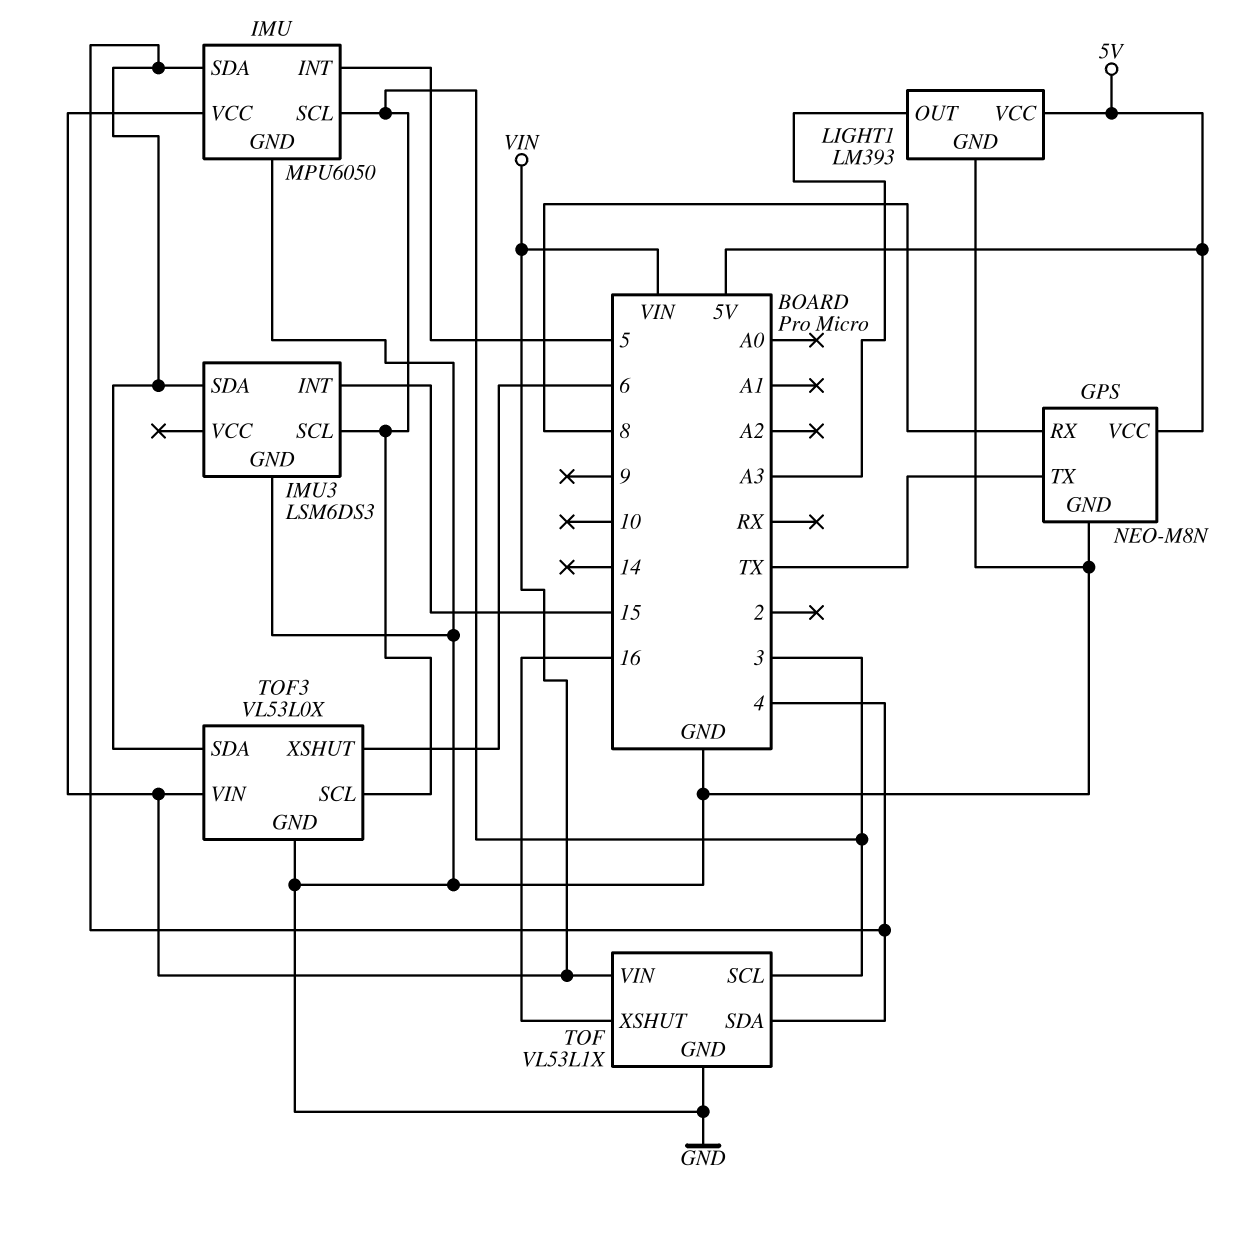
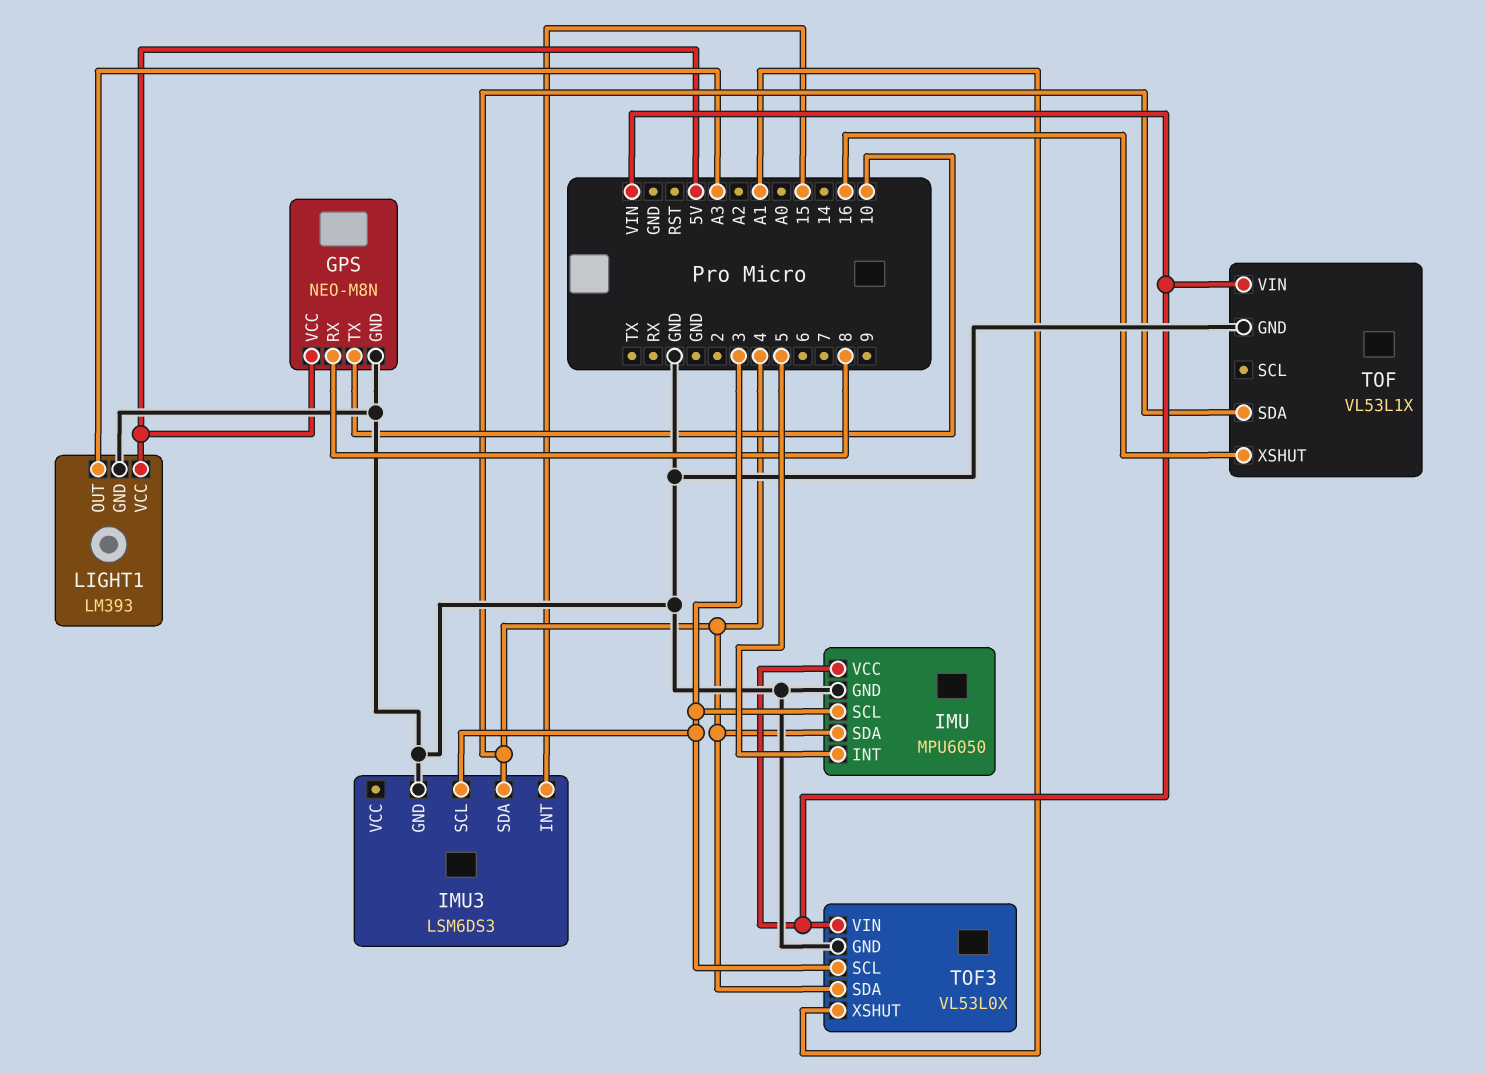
GPS pin TX: TX -> 10
TOF pin SCL: 3 -> none
TOF3 pin XSHUT: 6 -> A1

